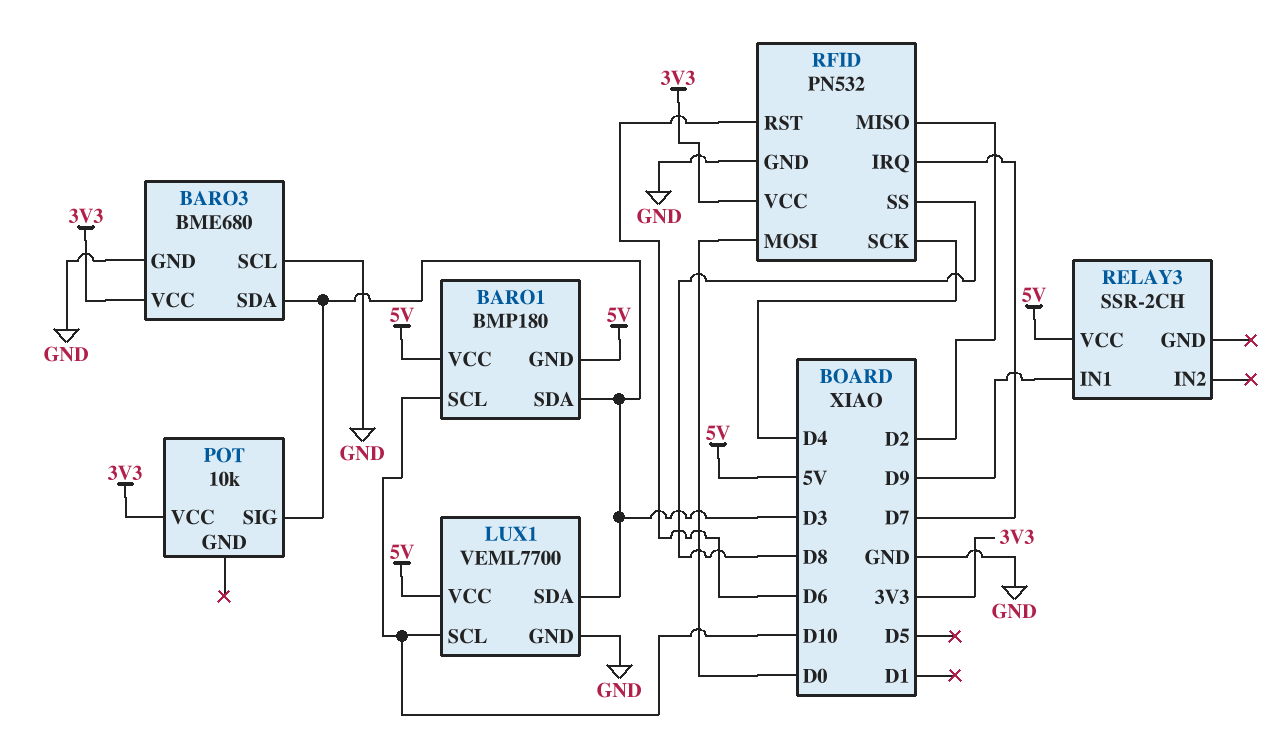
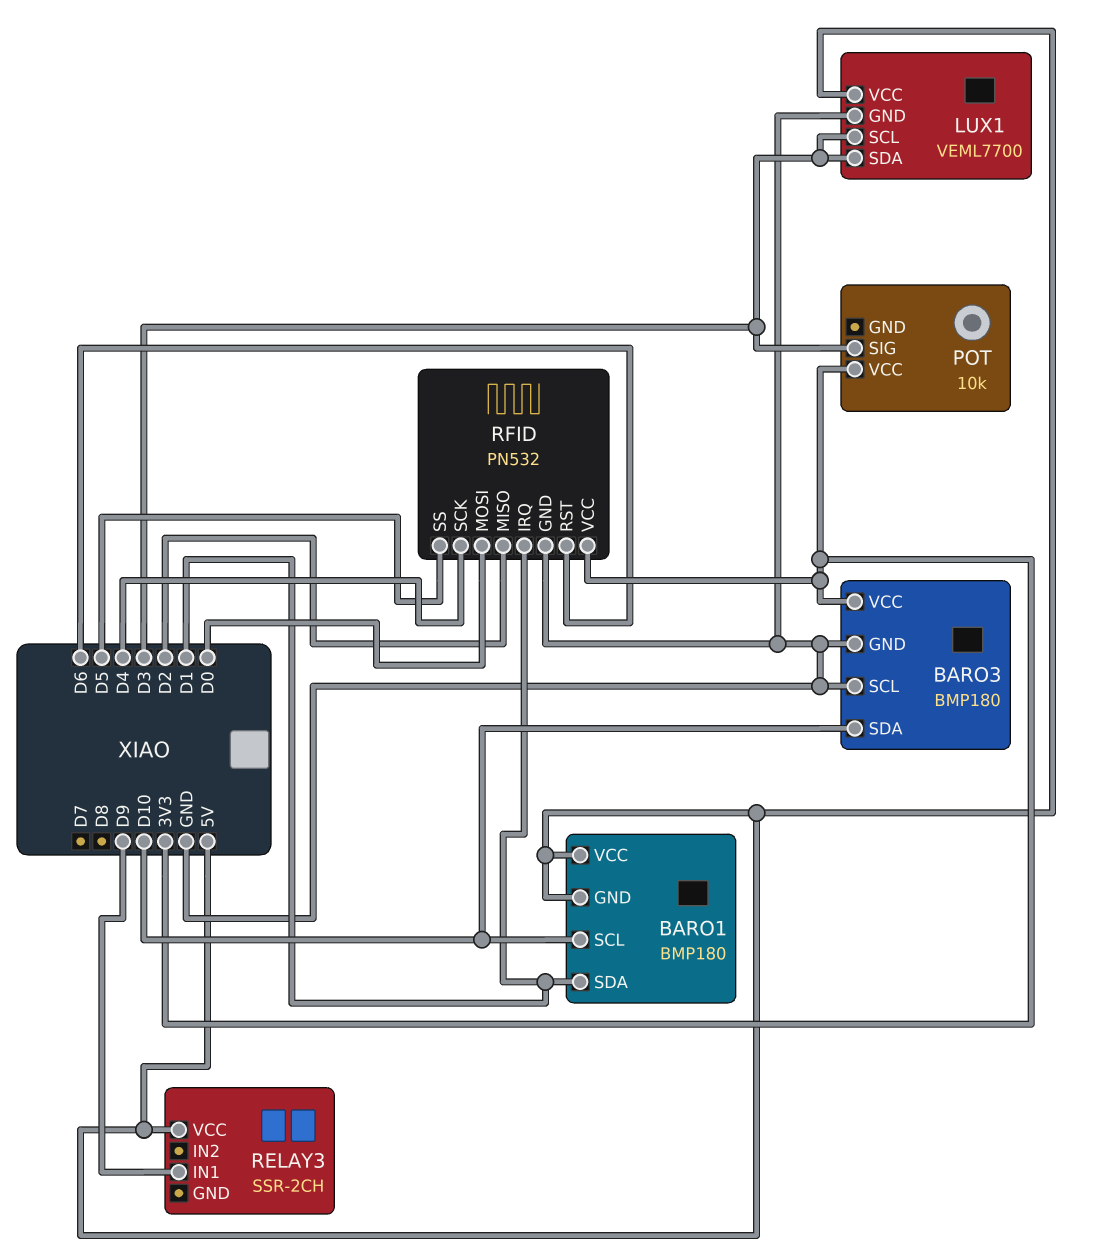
BARO1 pin SDA: D3 -> D1
BARO3: BME680 -> BMP180
BARO3 pin SDA: D3 -> D10
LUX1 pin SCL: D10 -> D3
RFID pin IRQ: D7 -> D1
RFID pin SS: D8 -> D5

